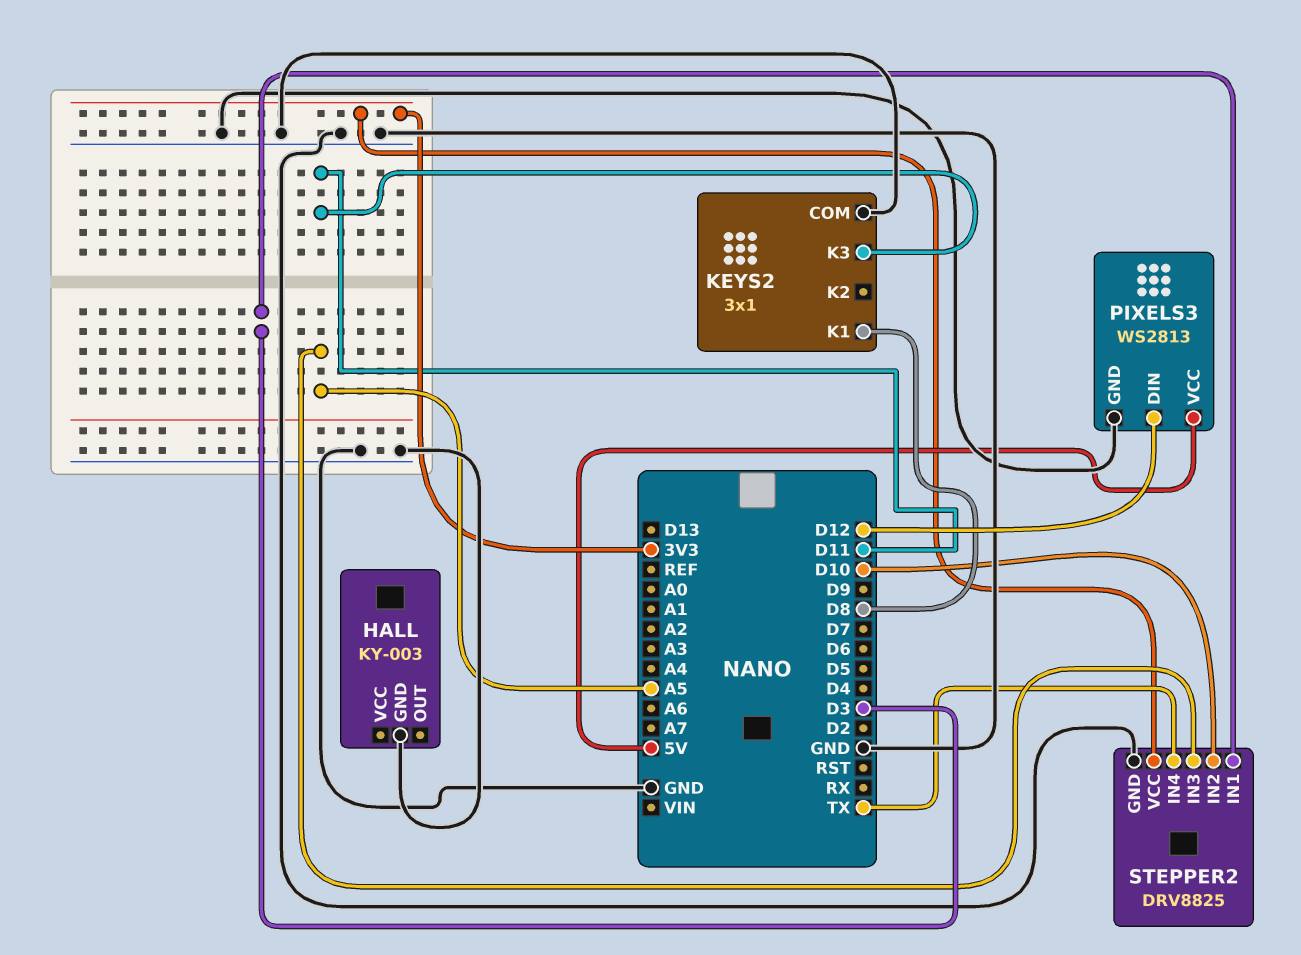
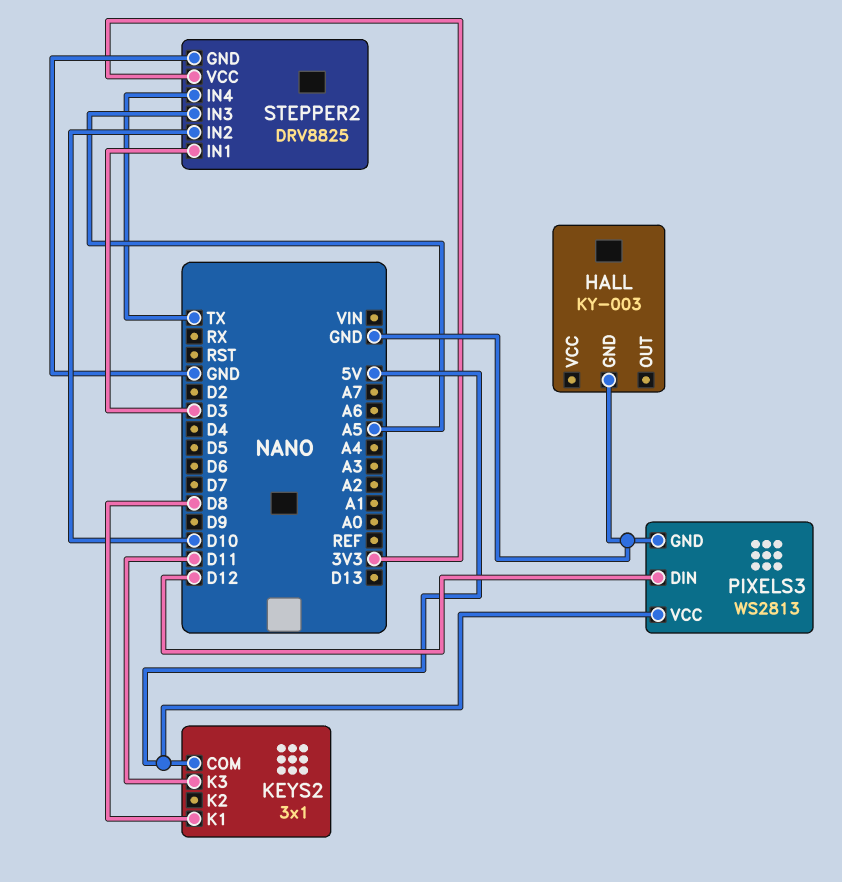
KEYS2 pin COM: GND -> 5V

